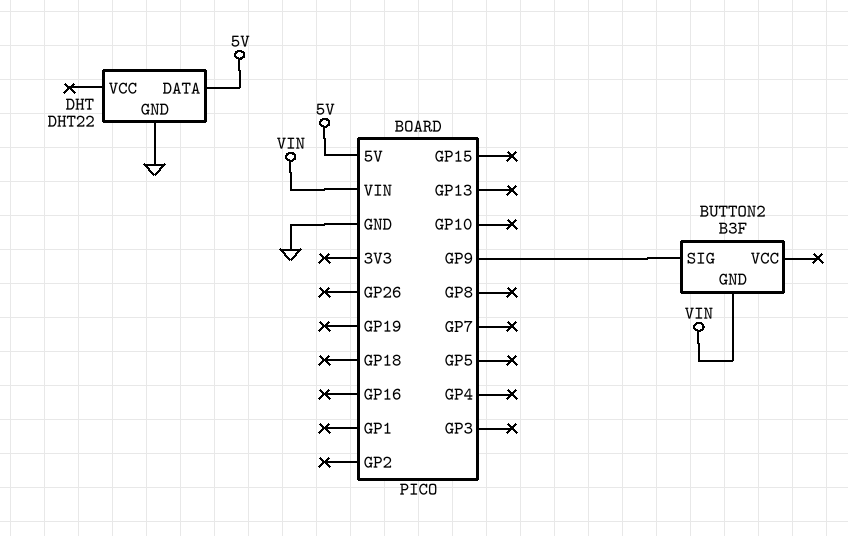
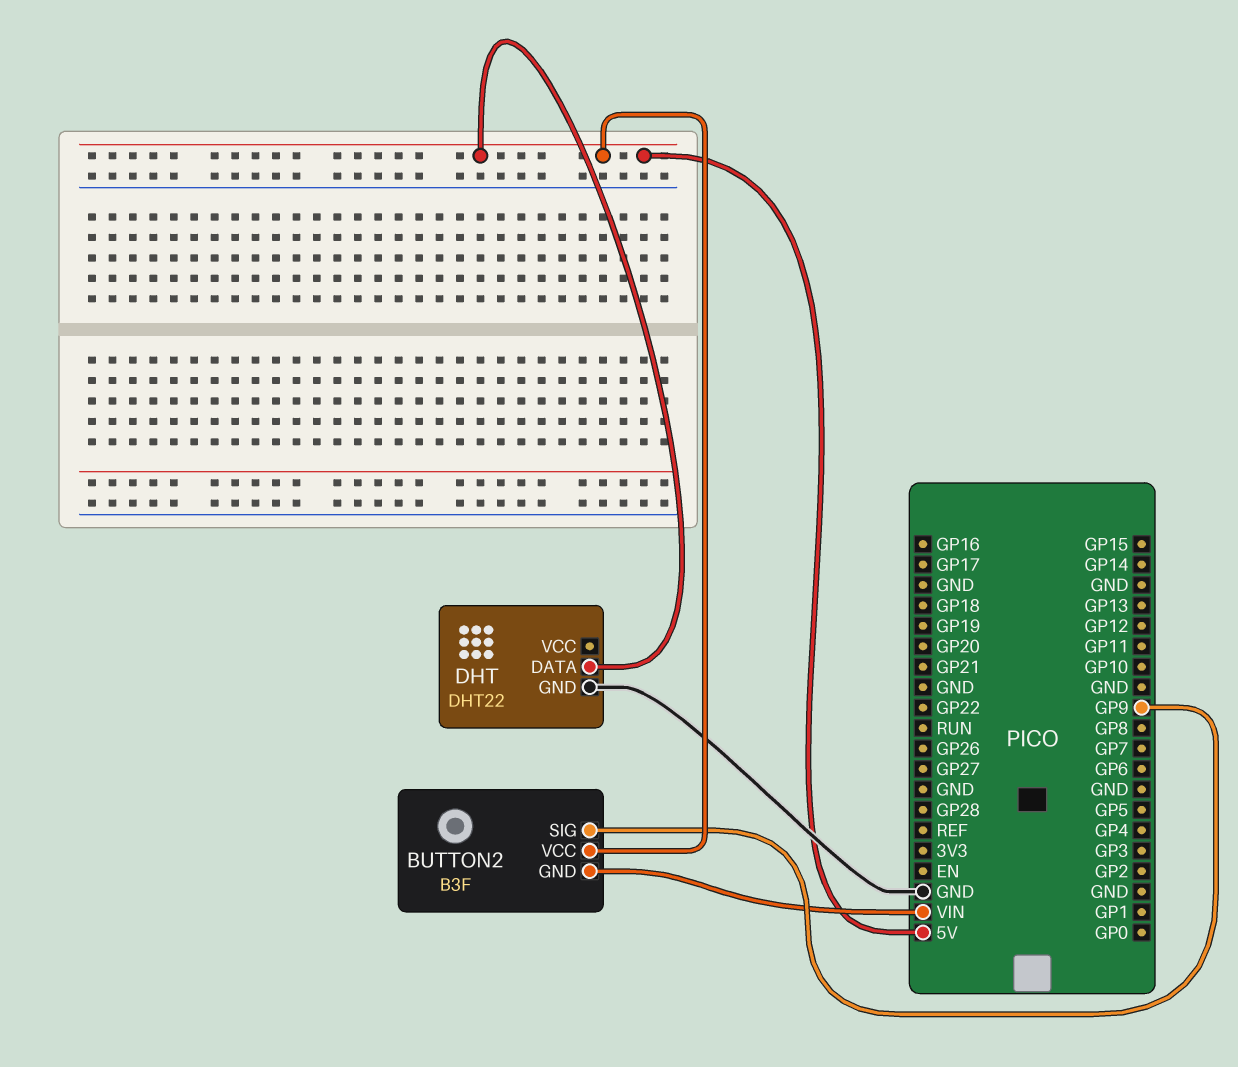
BUTTON2 pin VCC: none -> 5V

